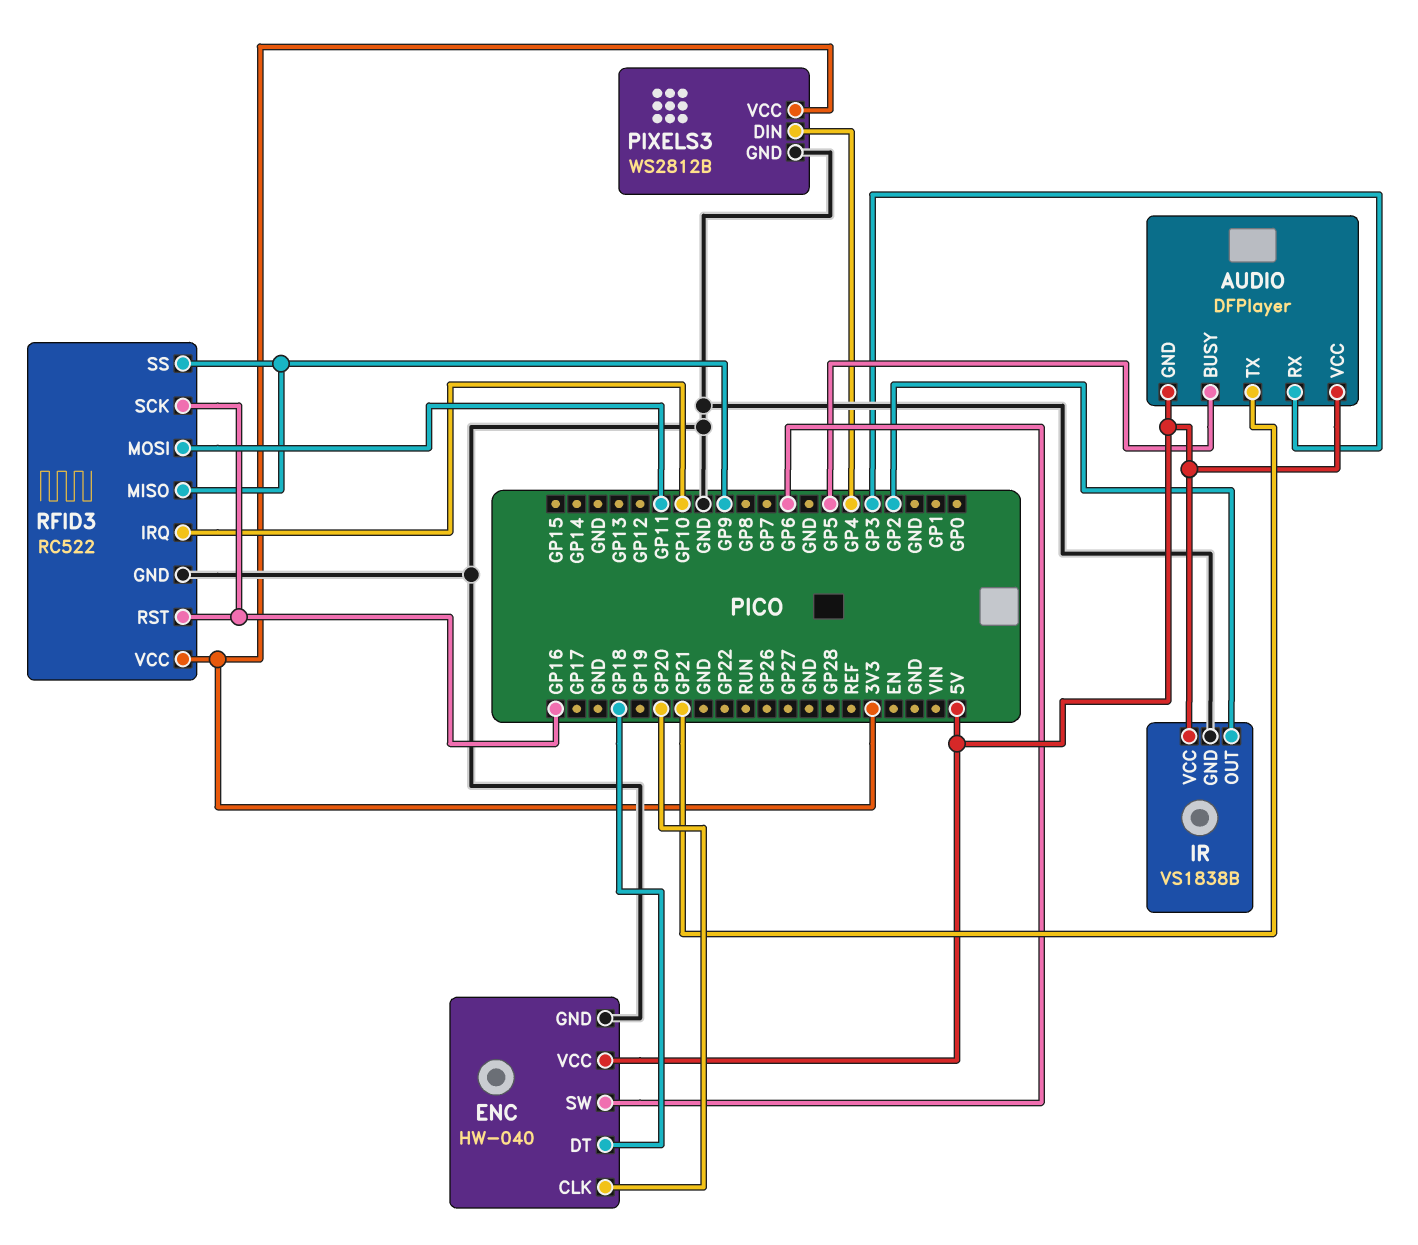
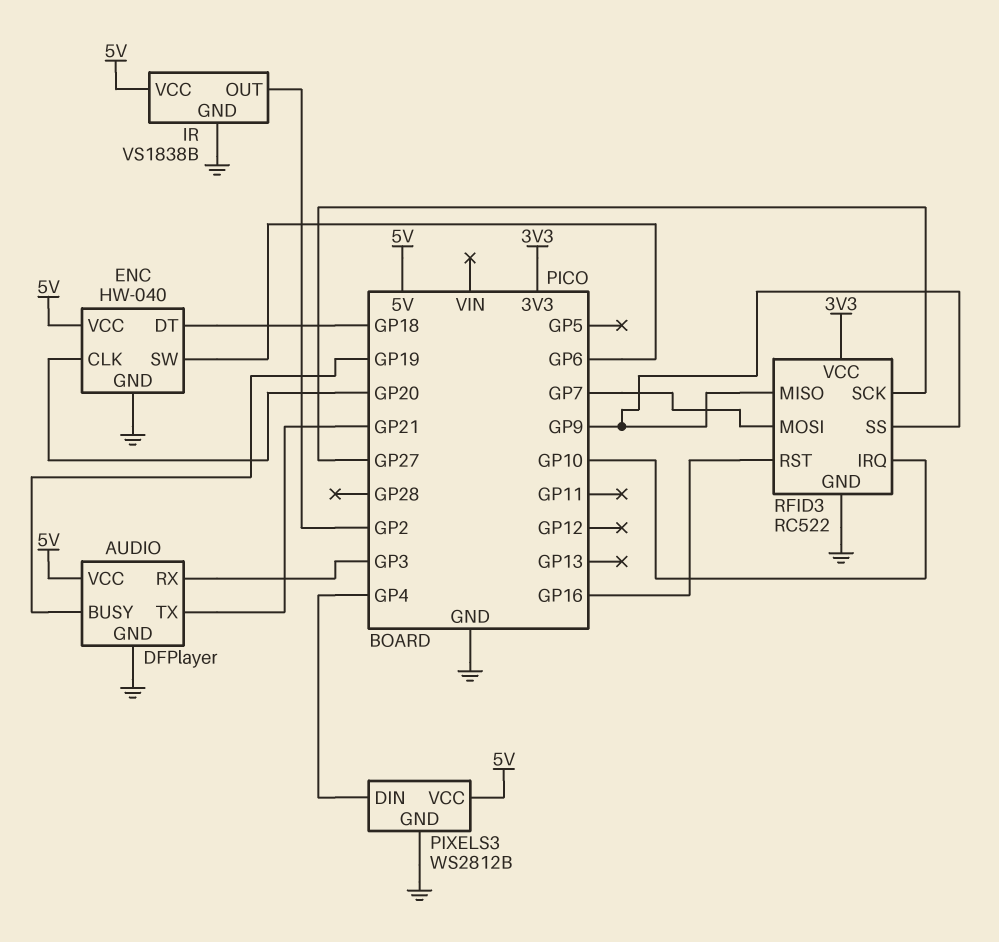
AUDIO pin BUSY: GP5 -> GP19
AUDIO pin GND: 5V -> GND
PIXELS3 pin VCC: 3V3 -> 5V
RFID3 pin MOSI: GP11 -> GP7
RFID3 pin SCK: GP16 -> GP27

